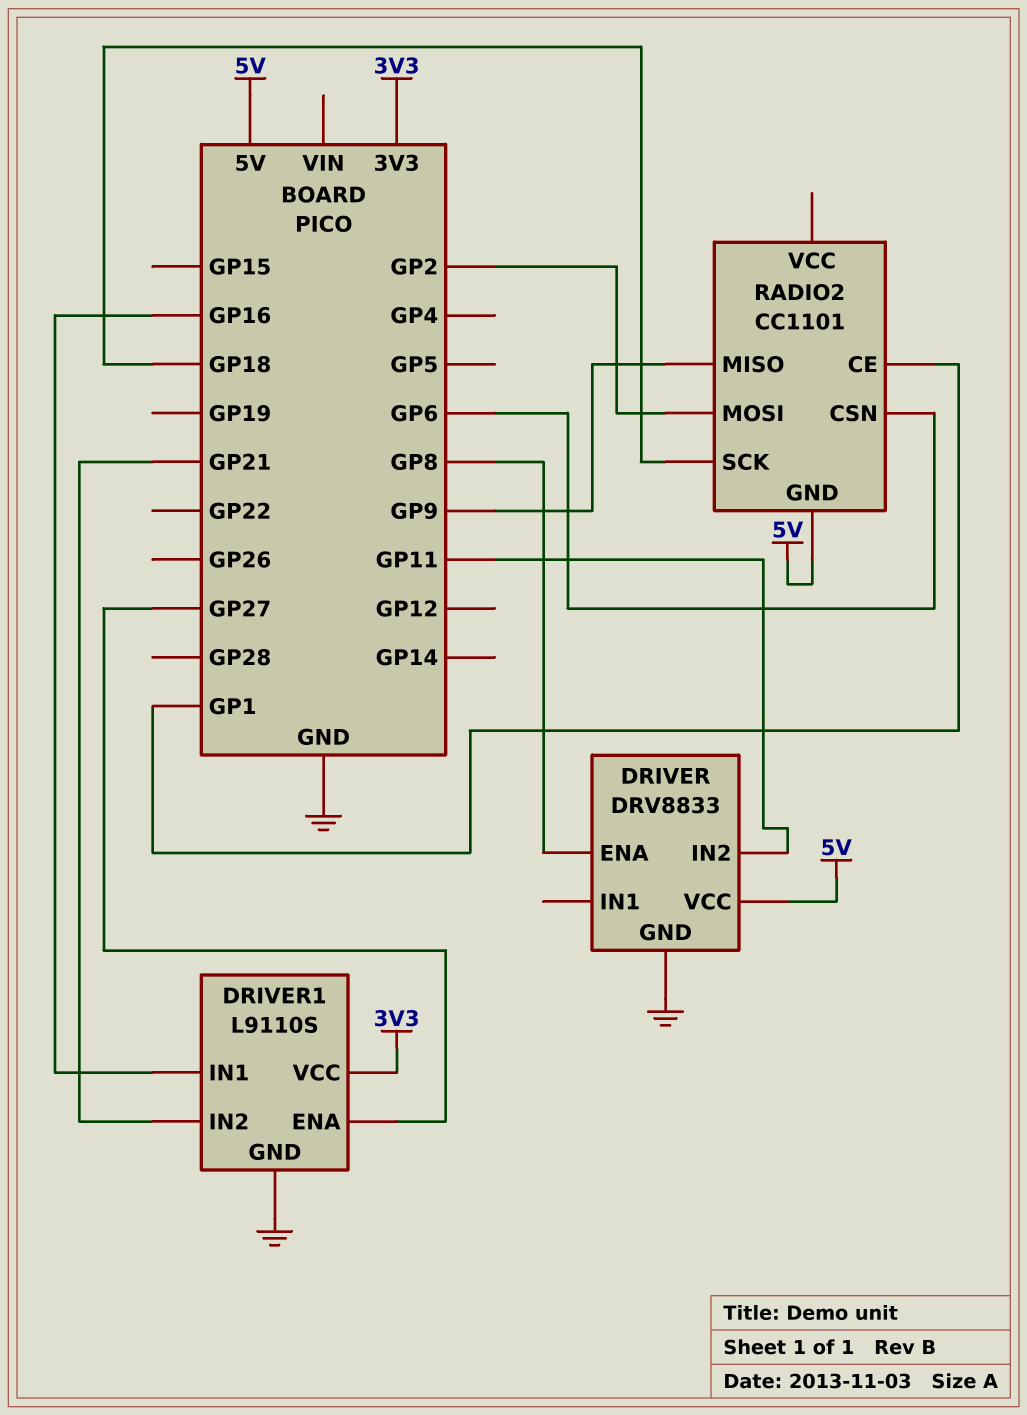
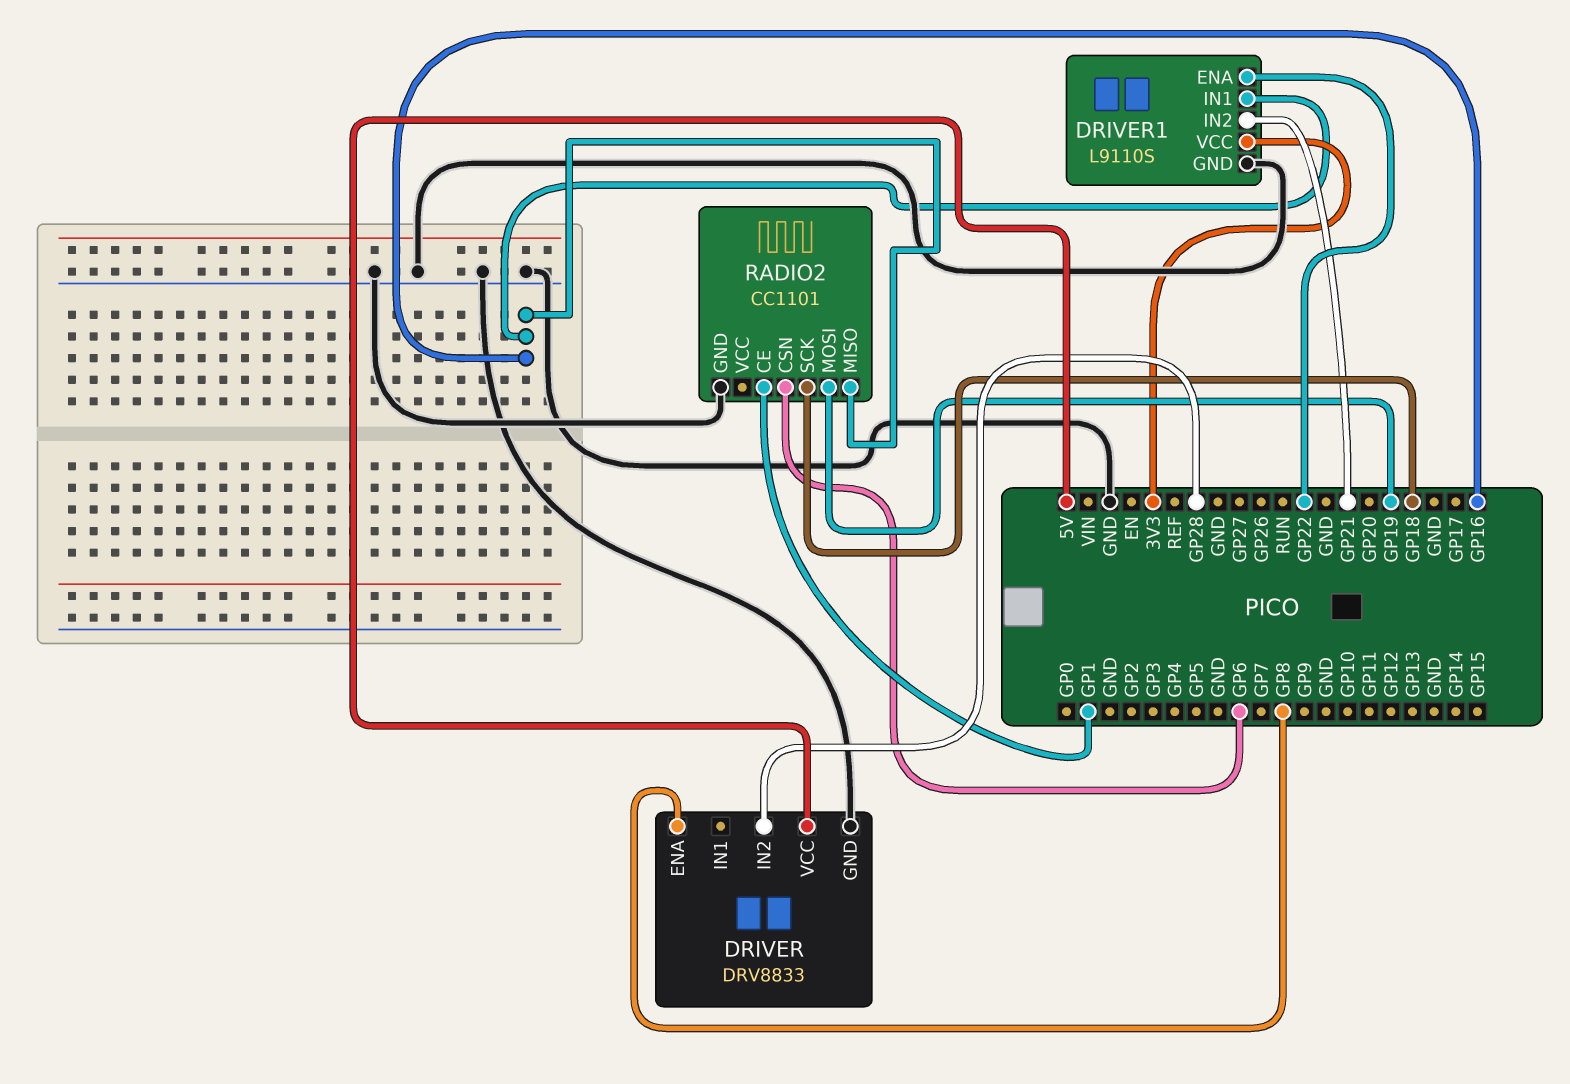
DRIVER pin IN2: GP11 -> GP28
DRIVER1 pin ENA: GP27 -> GP22
RADIO2 pin GND: 5V -> GND
RADIO2 pin MISO: GP9 -> GP16
RADIO2 pin MOSI: GP2 -> GP19

